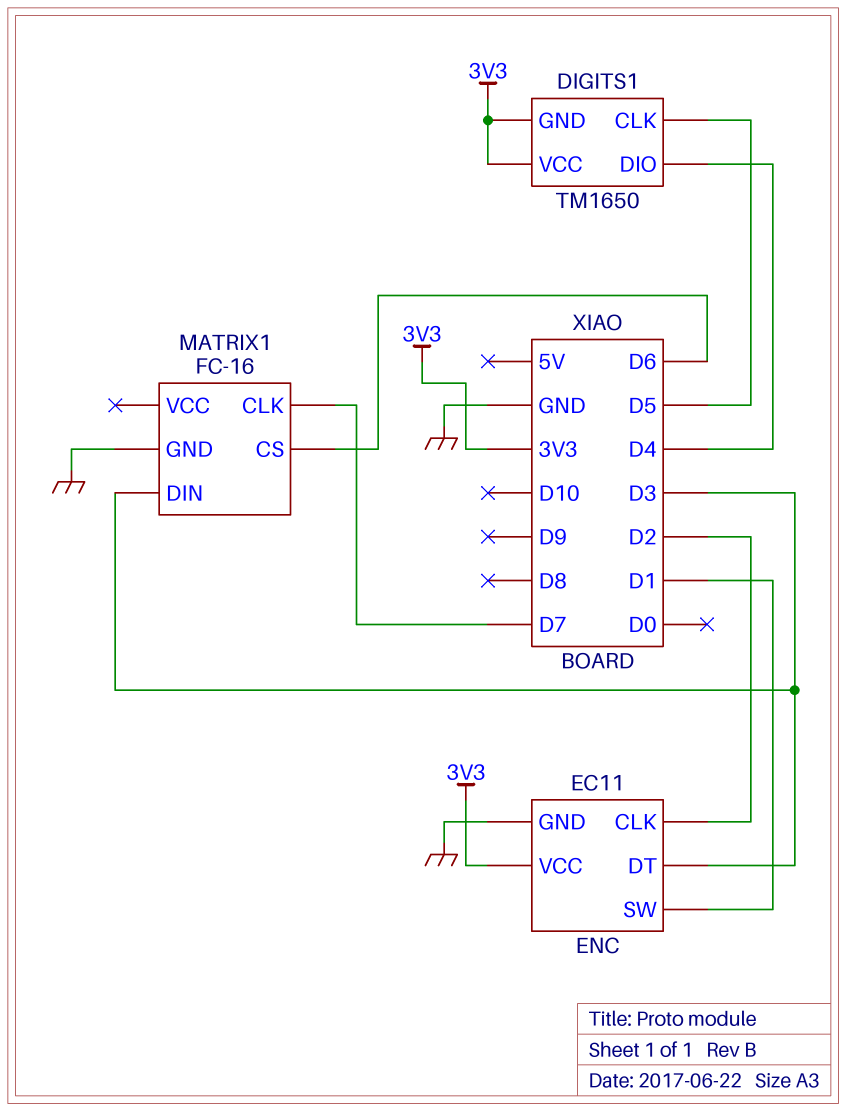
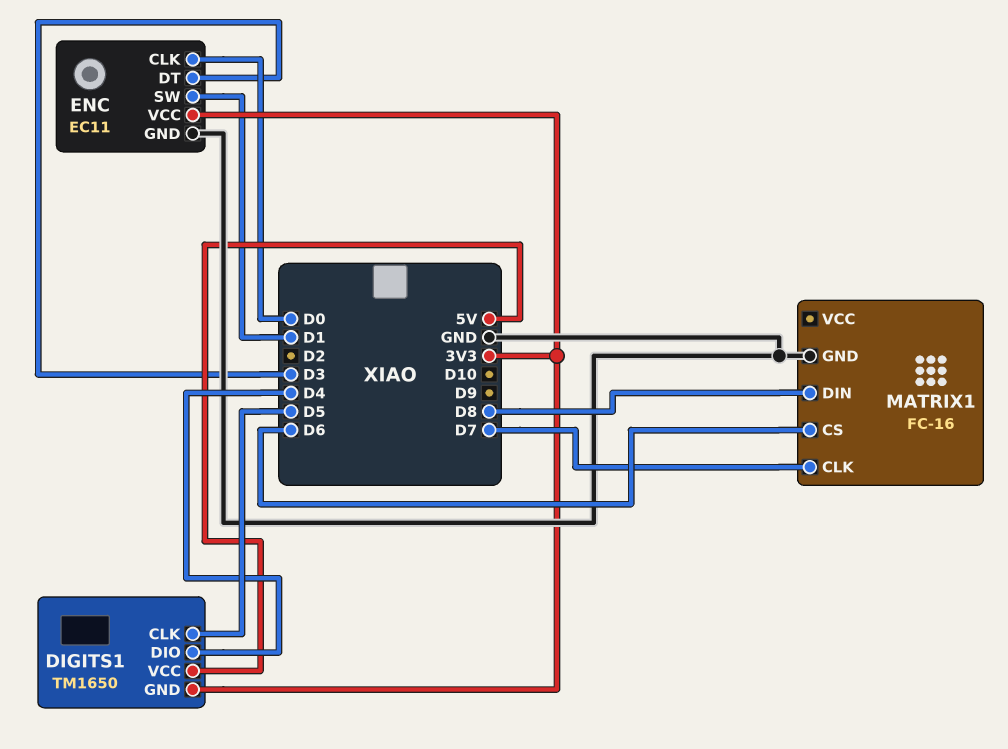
DIGITS1 pin VCC: 3V3 -> 5V
ENC pin CLK: D2 -> D0
MATRIX1 pin DIN: D3 -> D8

